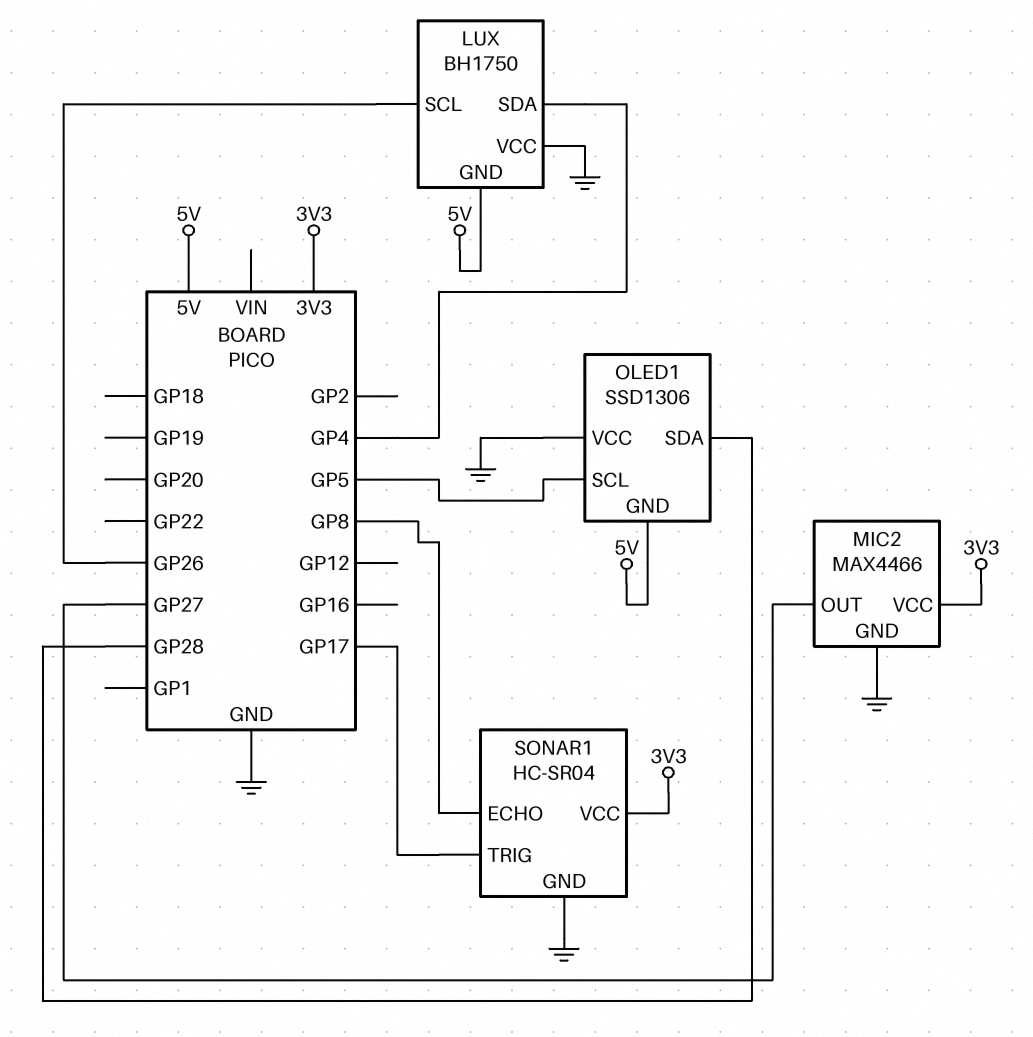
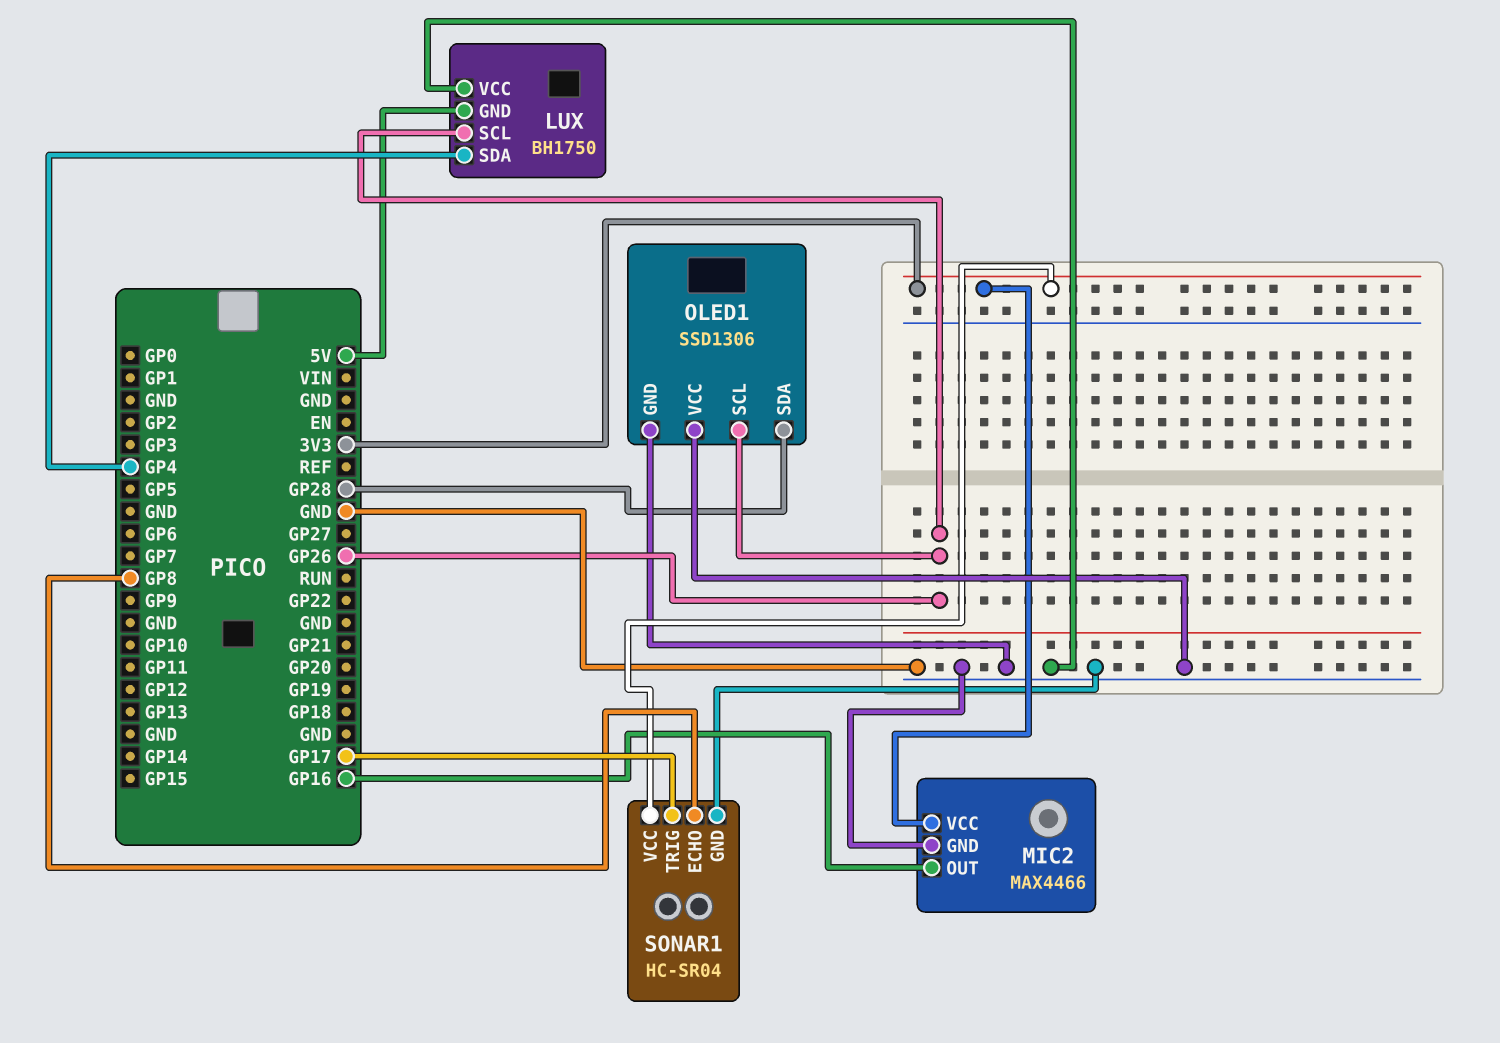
MIC2 pin OUT: GP27 -> GP16
OLED1 pin GND: 5V -> GND
OLED1 pin SCL: GP5 -> GP26

